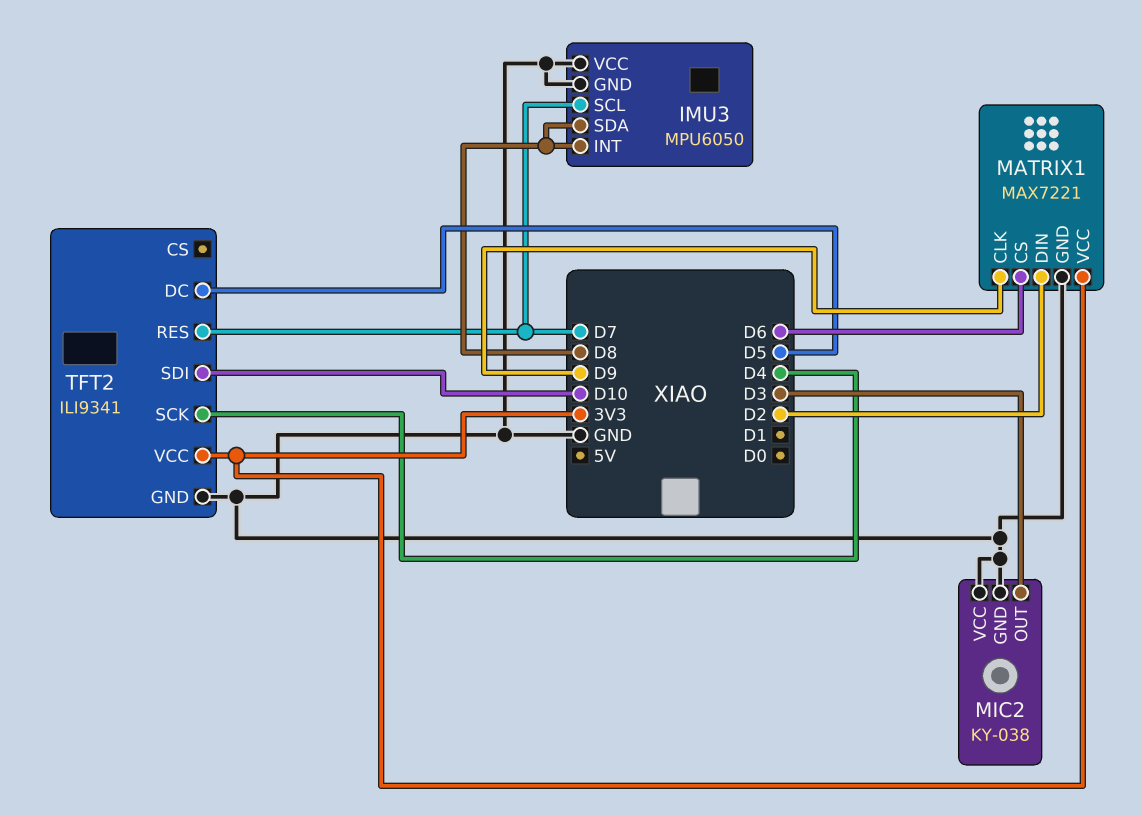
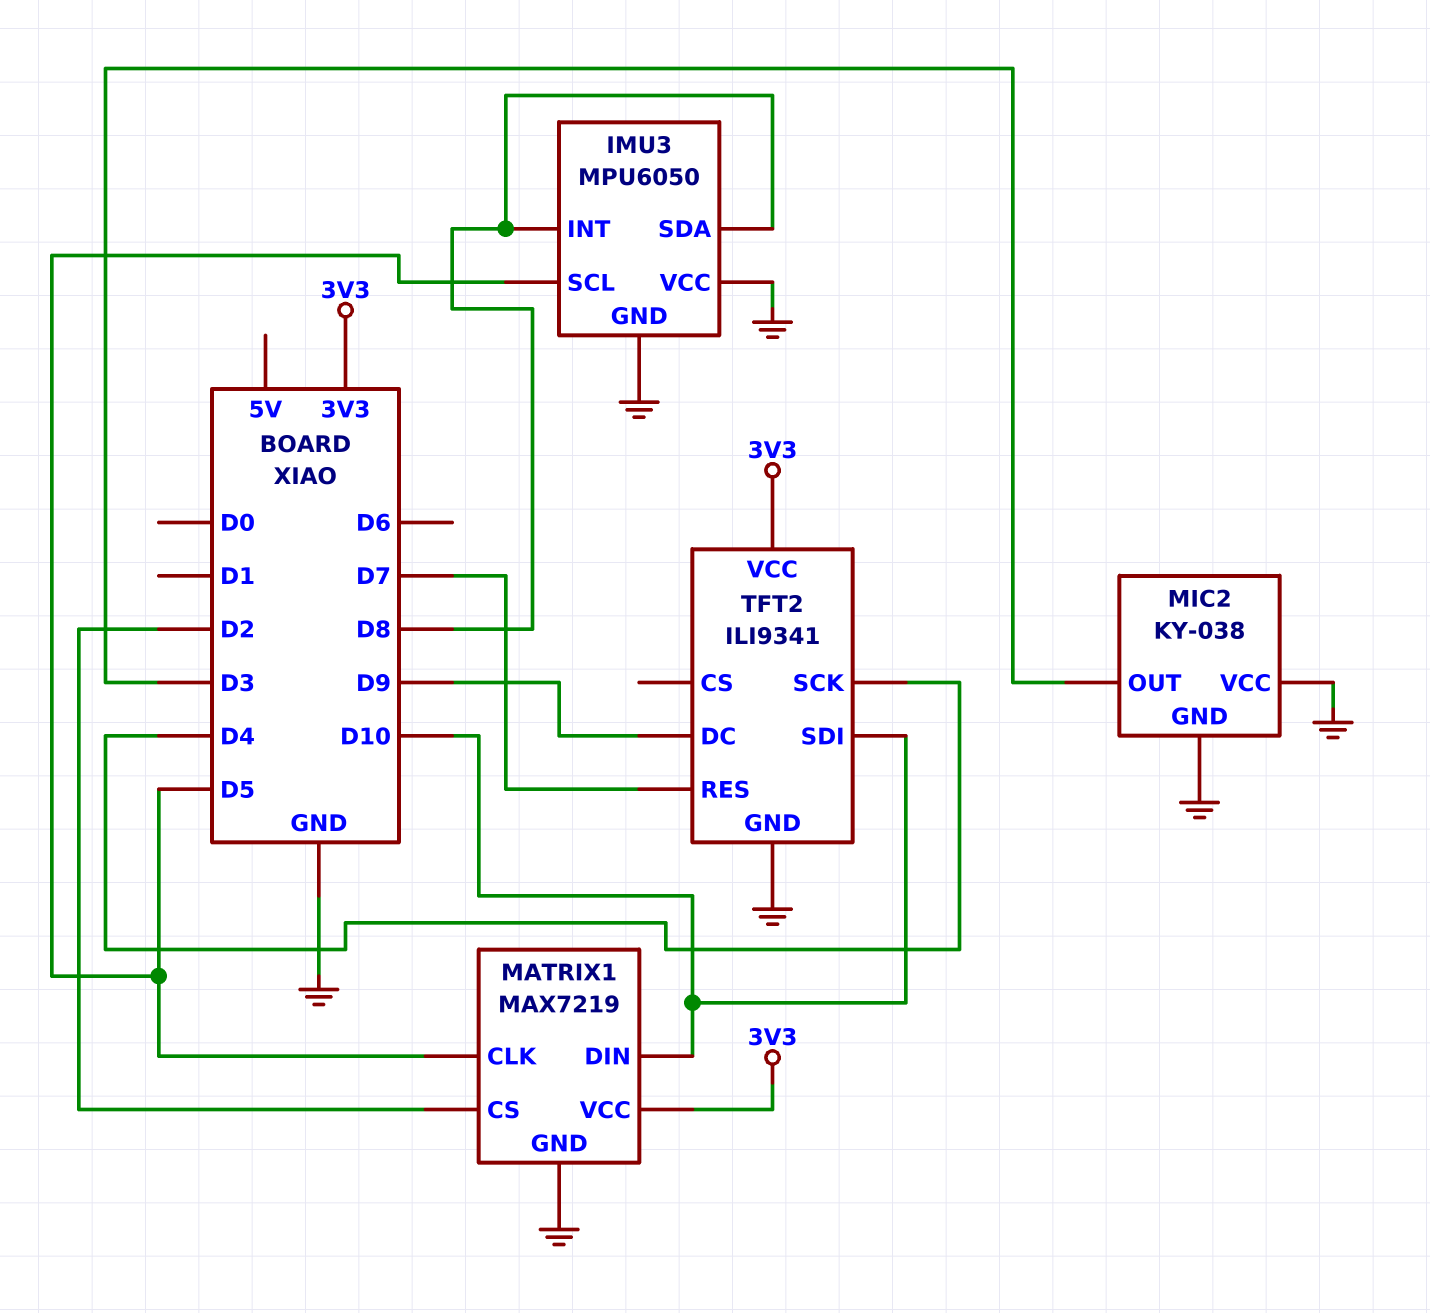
IMU3 pin SCL: D7 -> D5
MATRIX1: MAX7221 -> MAX7219
MATRIX1 pin CLK: D9 -> D5
MATRIX1 pin CS: D6 -> D2
MATRIX1 pin DIN: D2 -> D10
TFT2 pin DC: D5 -> D9

